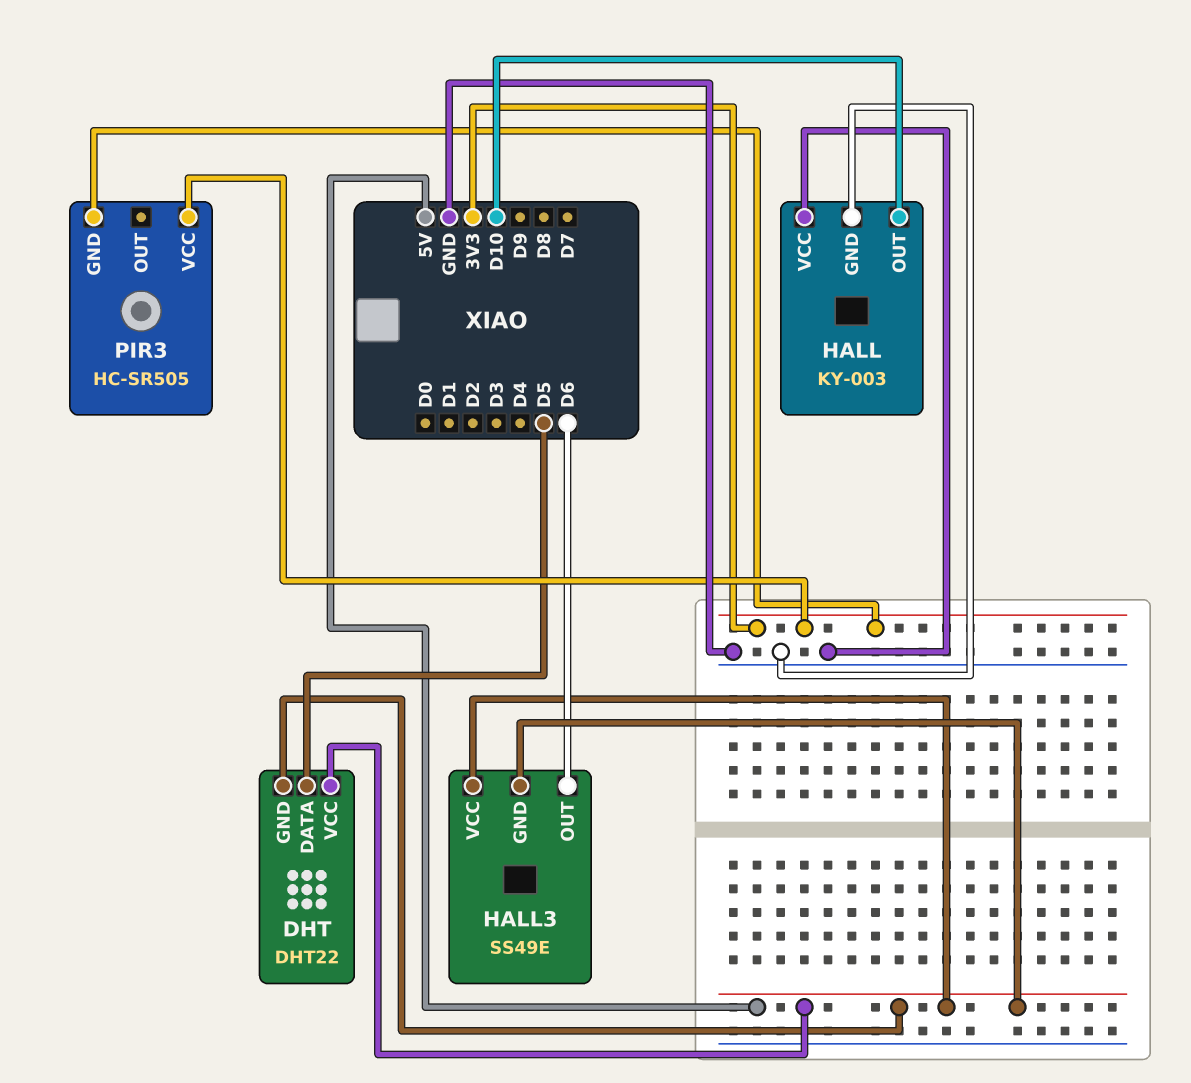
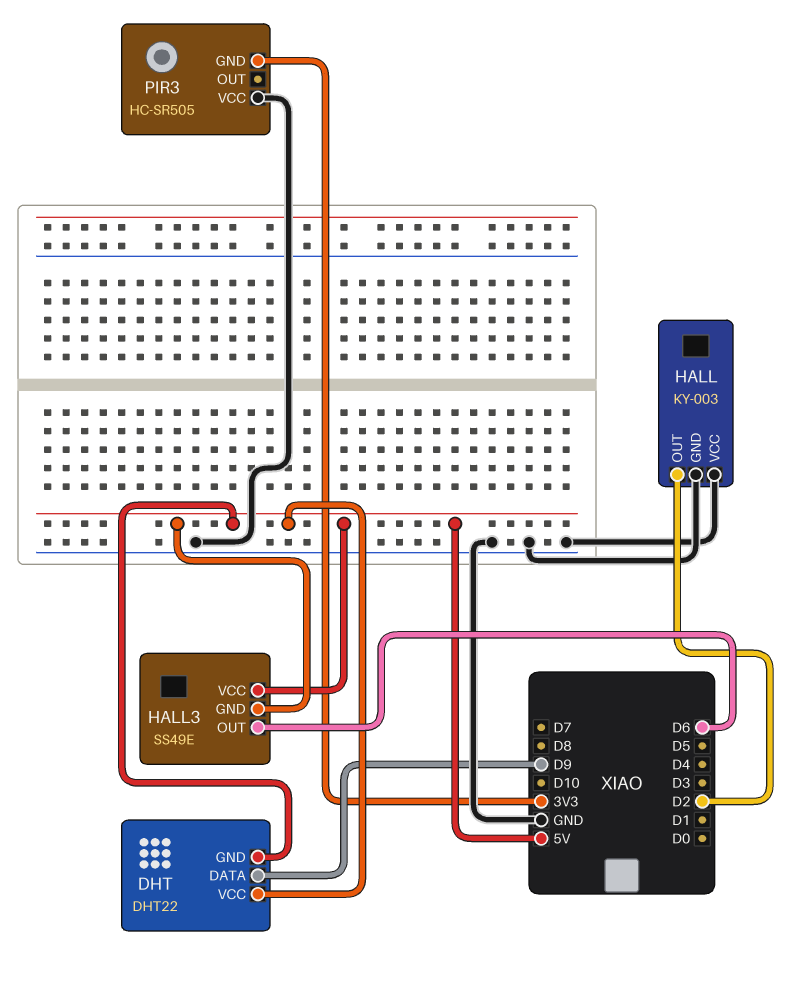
DHT pin DATA: D5 -> D9
HALL pin OUT: D10 -> D2
PIR3 pin VCC: 3V3 -> GND

